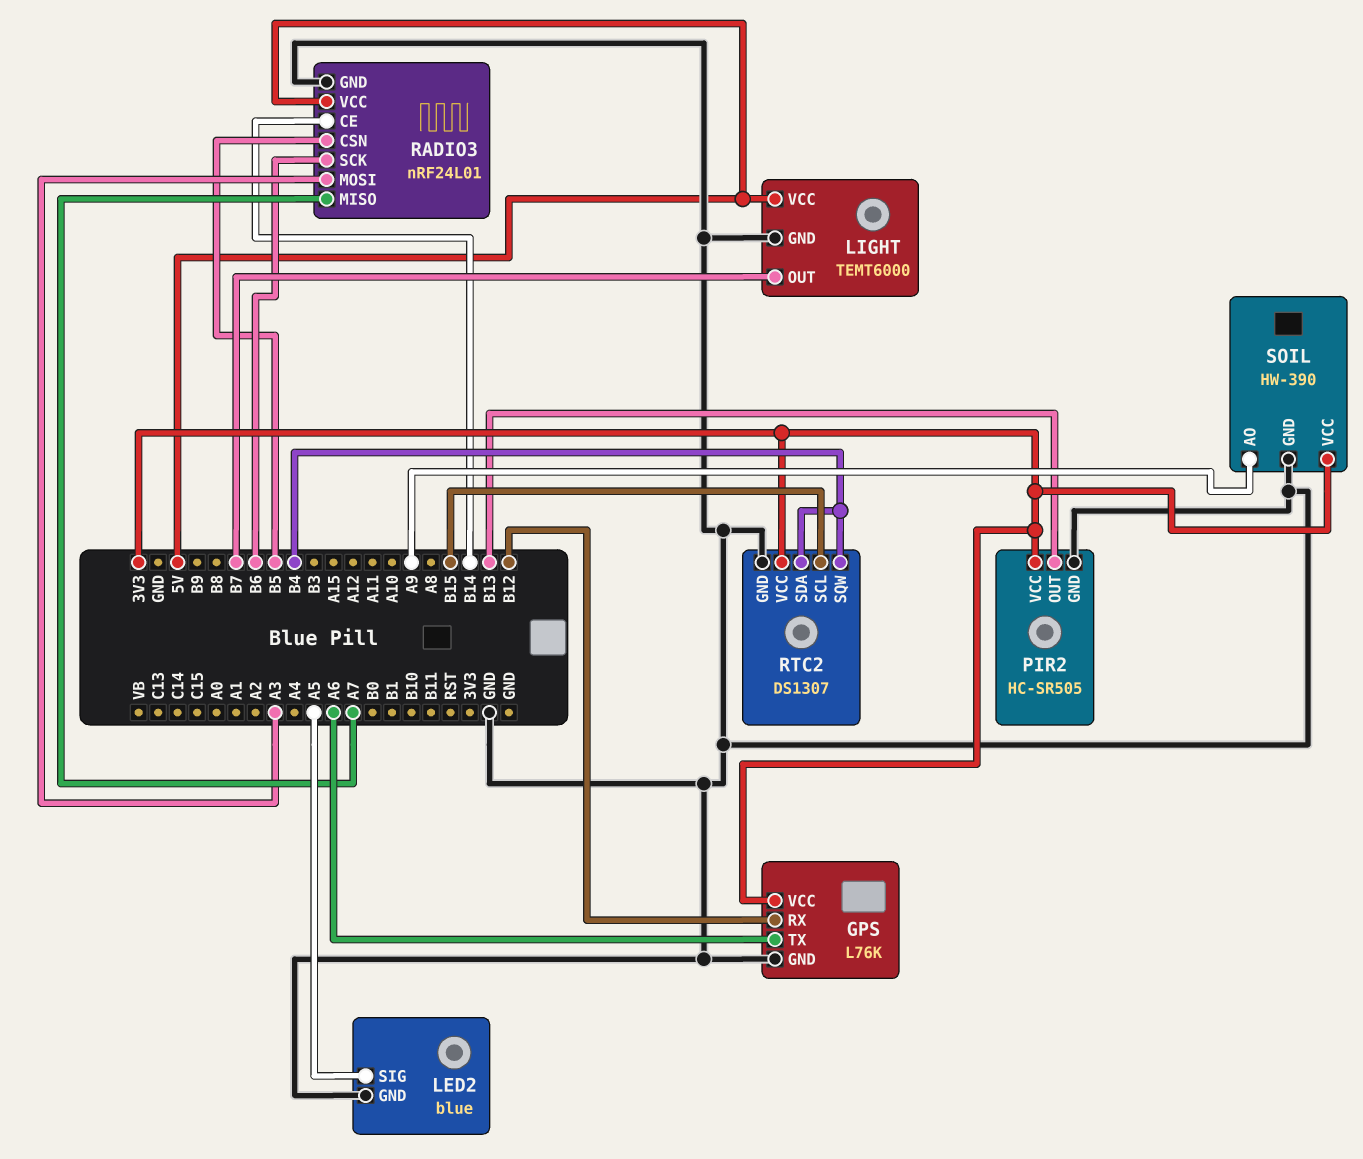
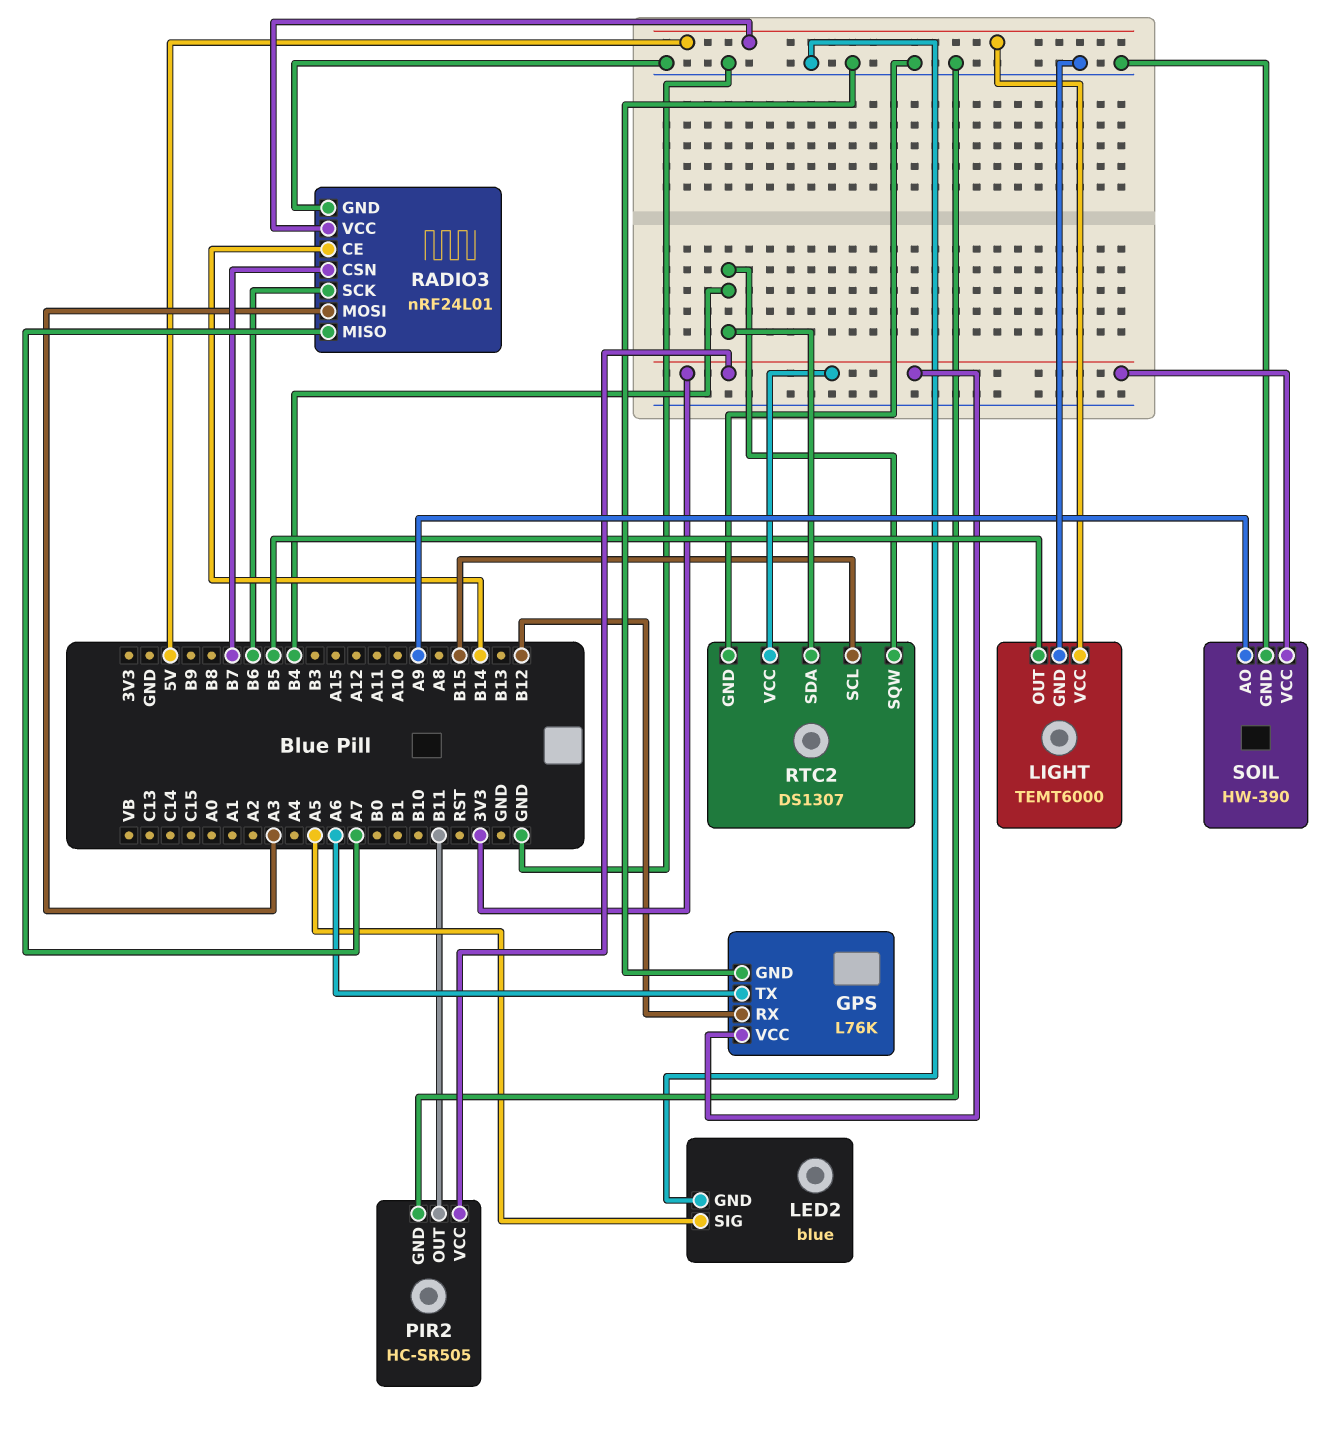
LIGHT pin OUT: B7 -> B5
PIR2 pin OUT: B13 -> B11
RADIO3 pin CSN: B5 -> B7

